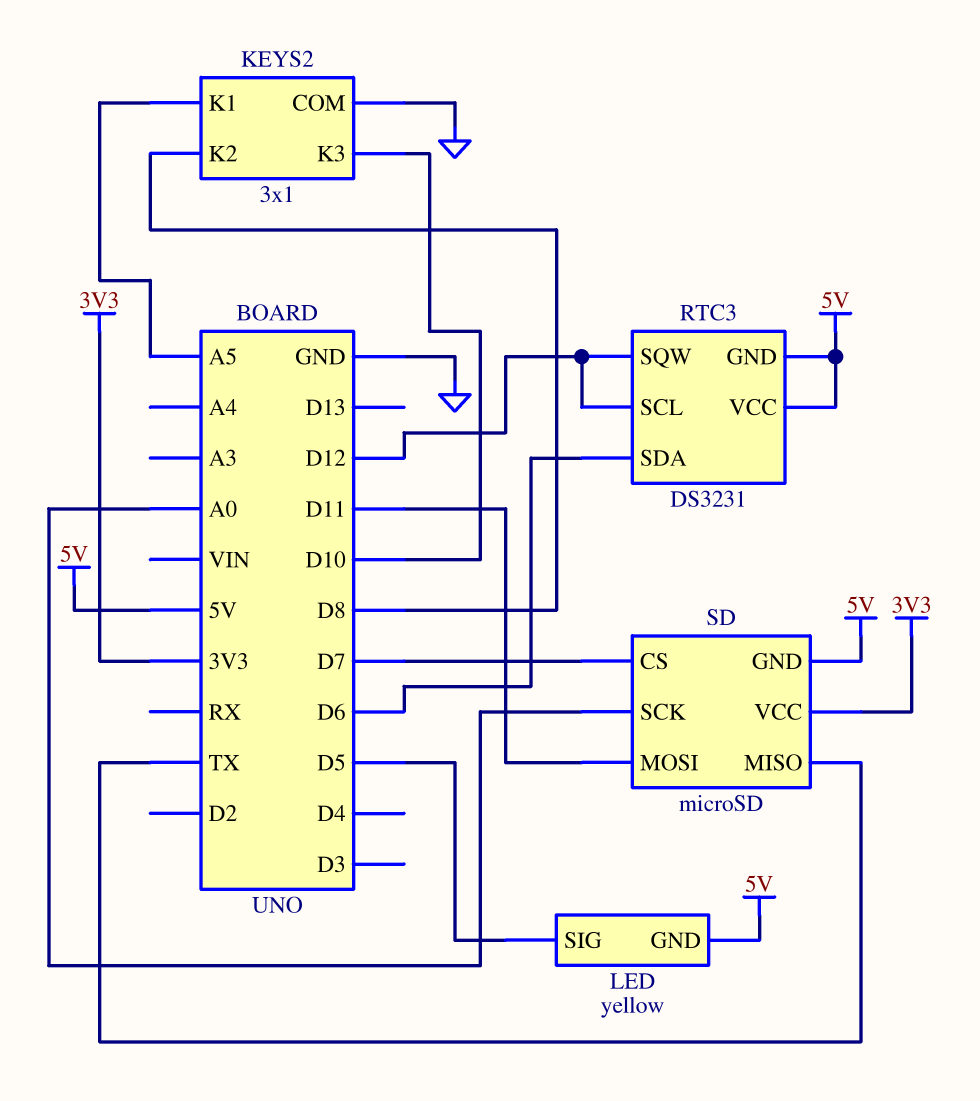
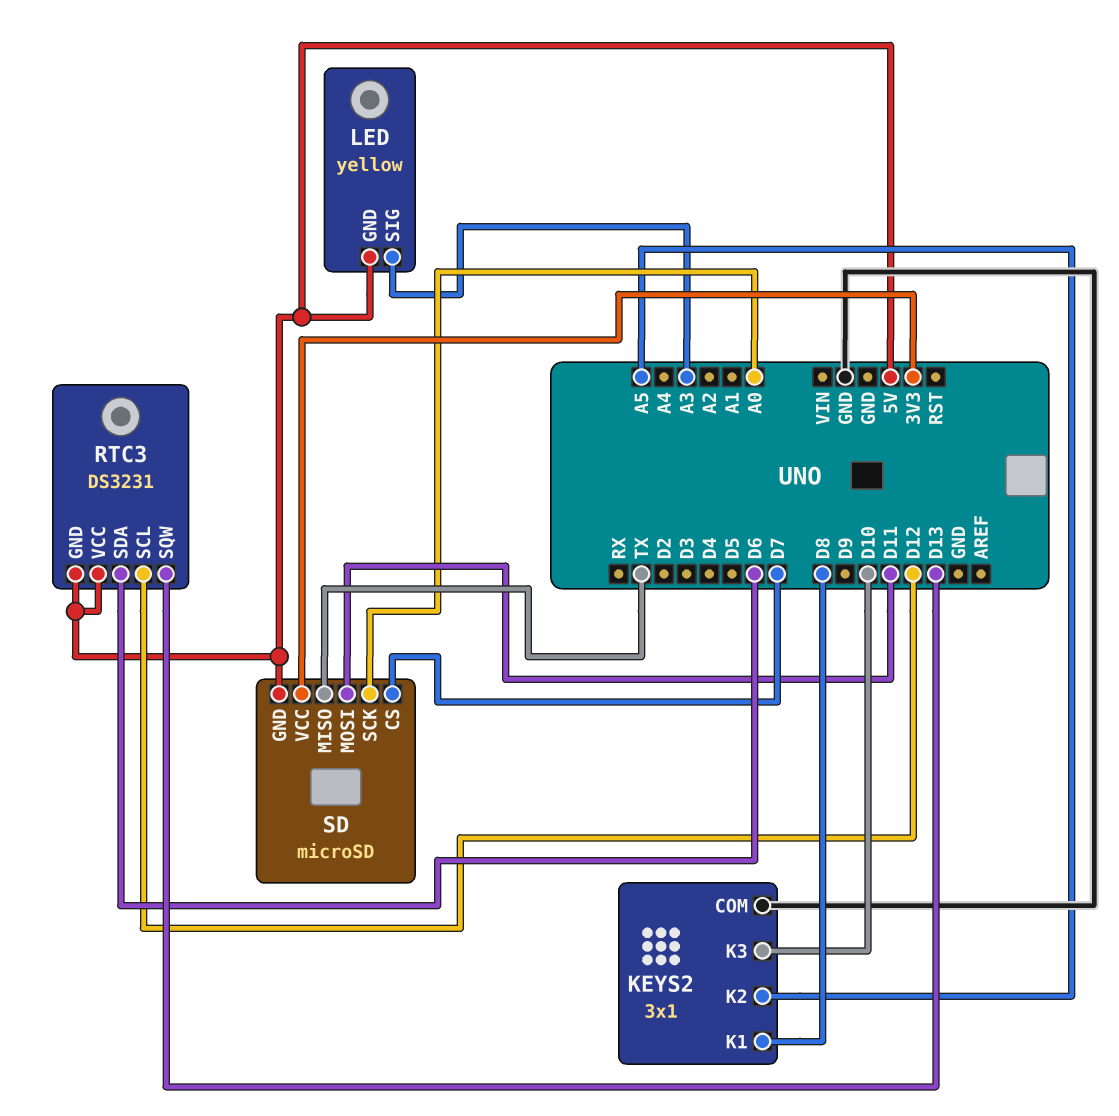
KEYS2 pin K1: A5 -> D8
KEYS2 pin K2: D8 -> A5
LED pin SIG: D5 -> A3
RTC3 pin SQW: D12 -> D13

